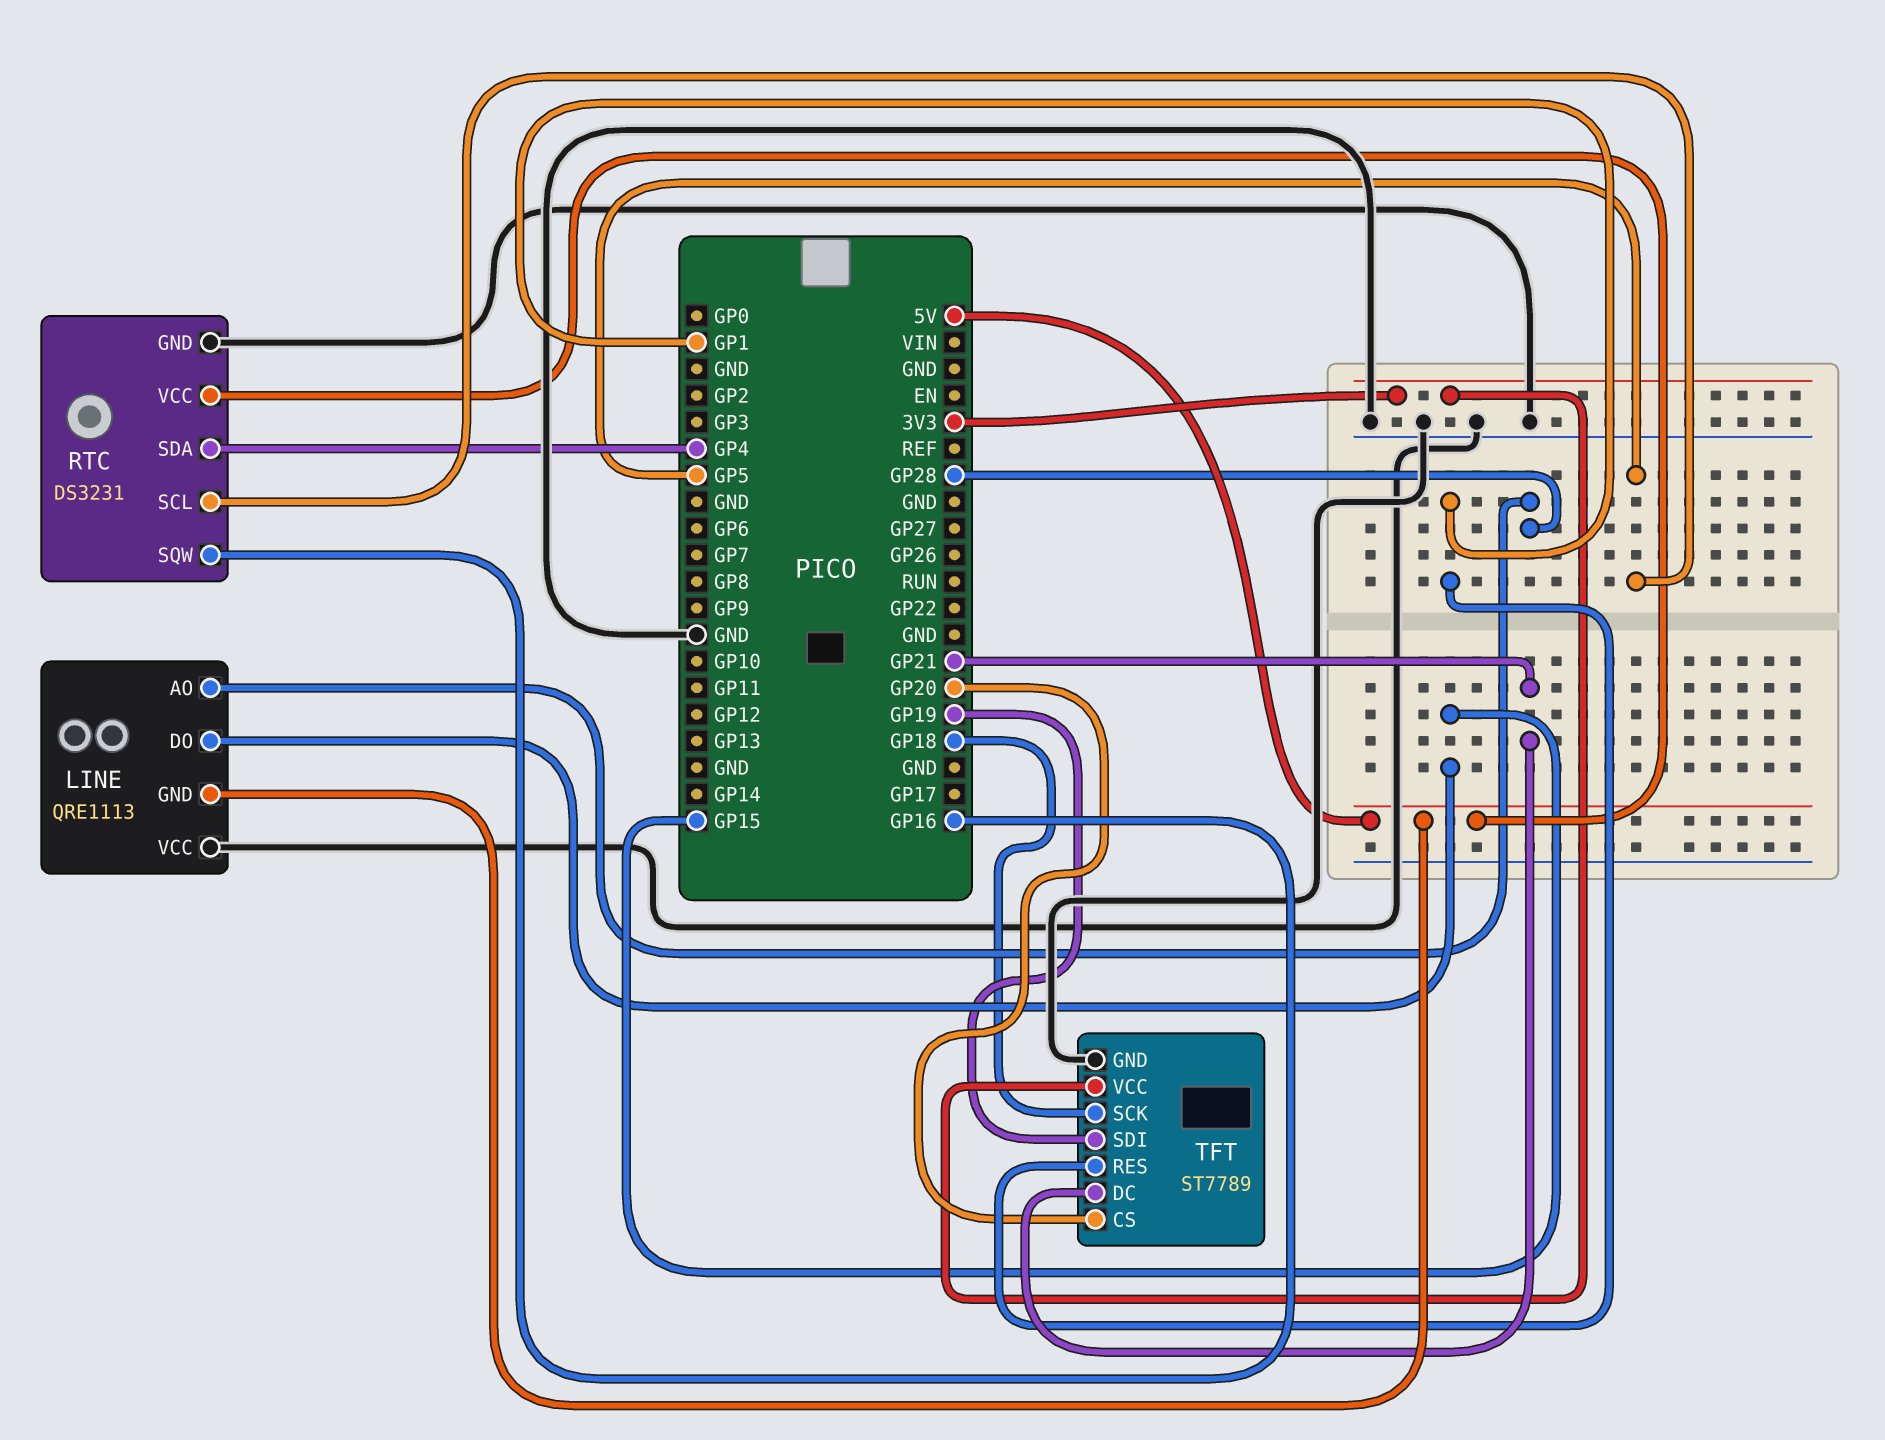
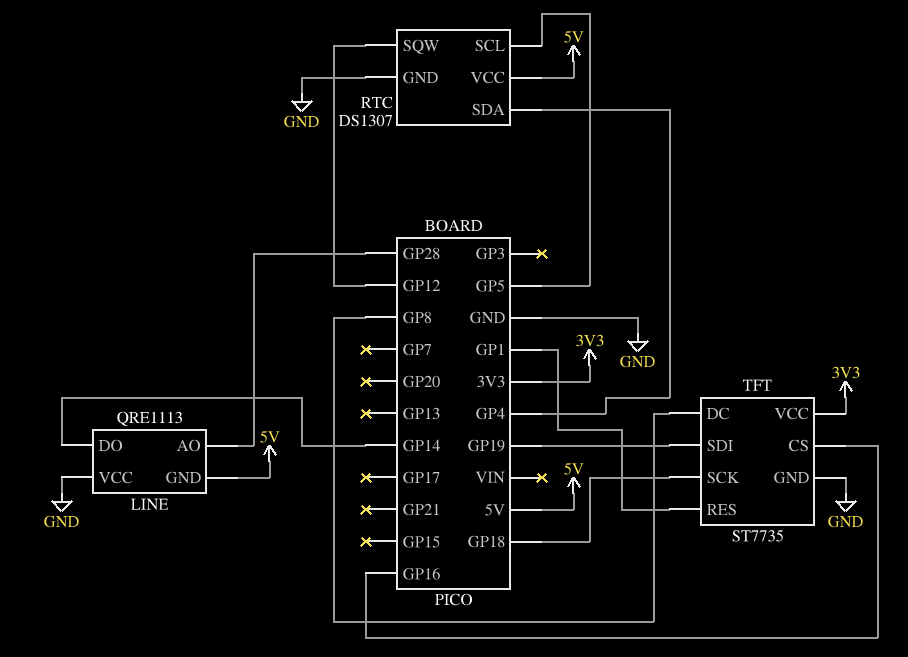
LINE pin DO: GP15 -> GP14
RTC: DS3231 -> DS1307
RTC pin SQW: GP16 -> GP12
TFT: ST7789 -> ST7735
TFT pin CS: GP20 -> GP16
TFT pin DC: GP21 -> GP8

